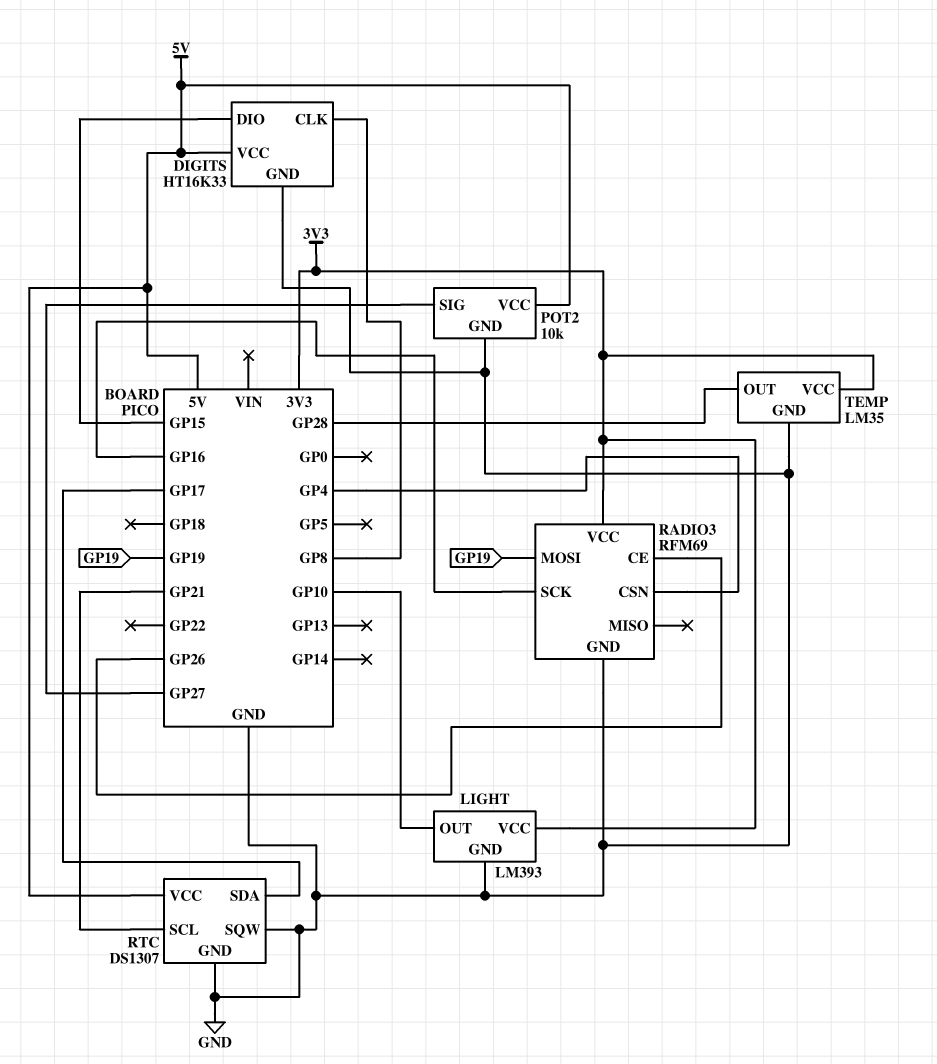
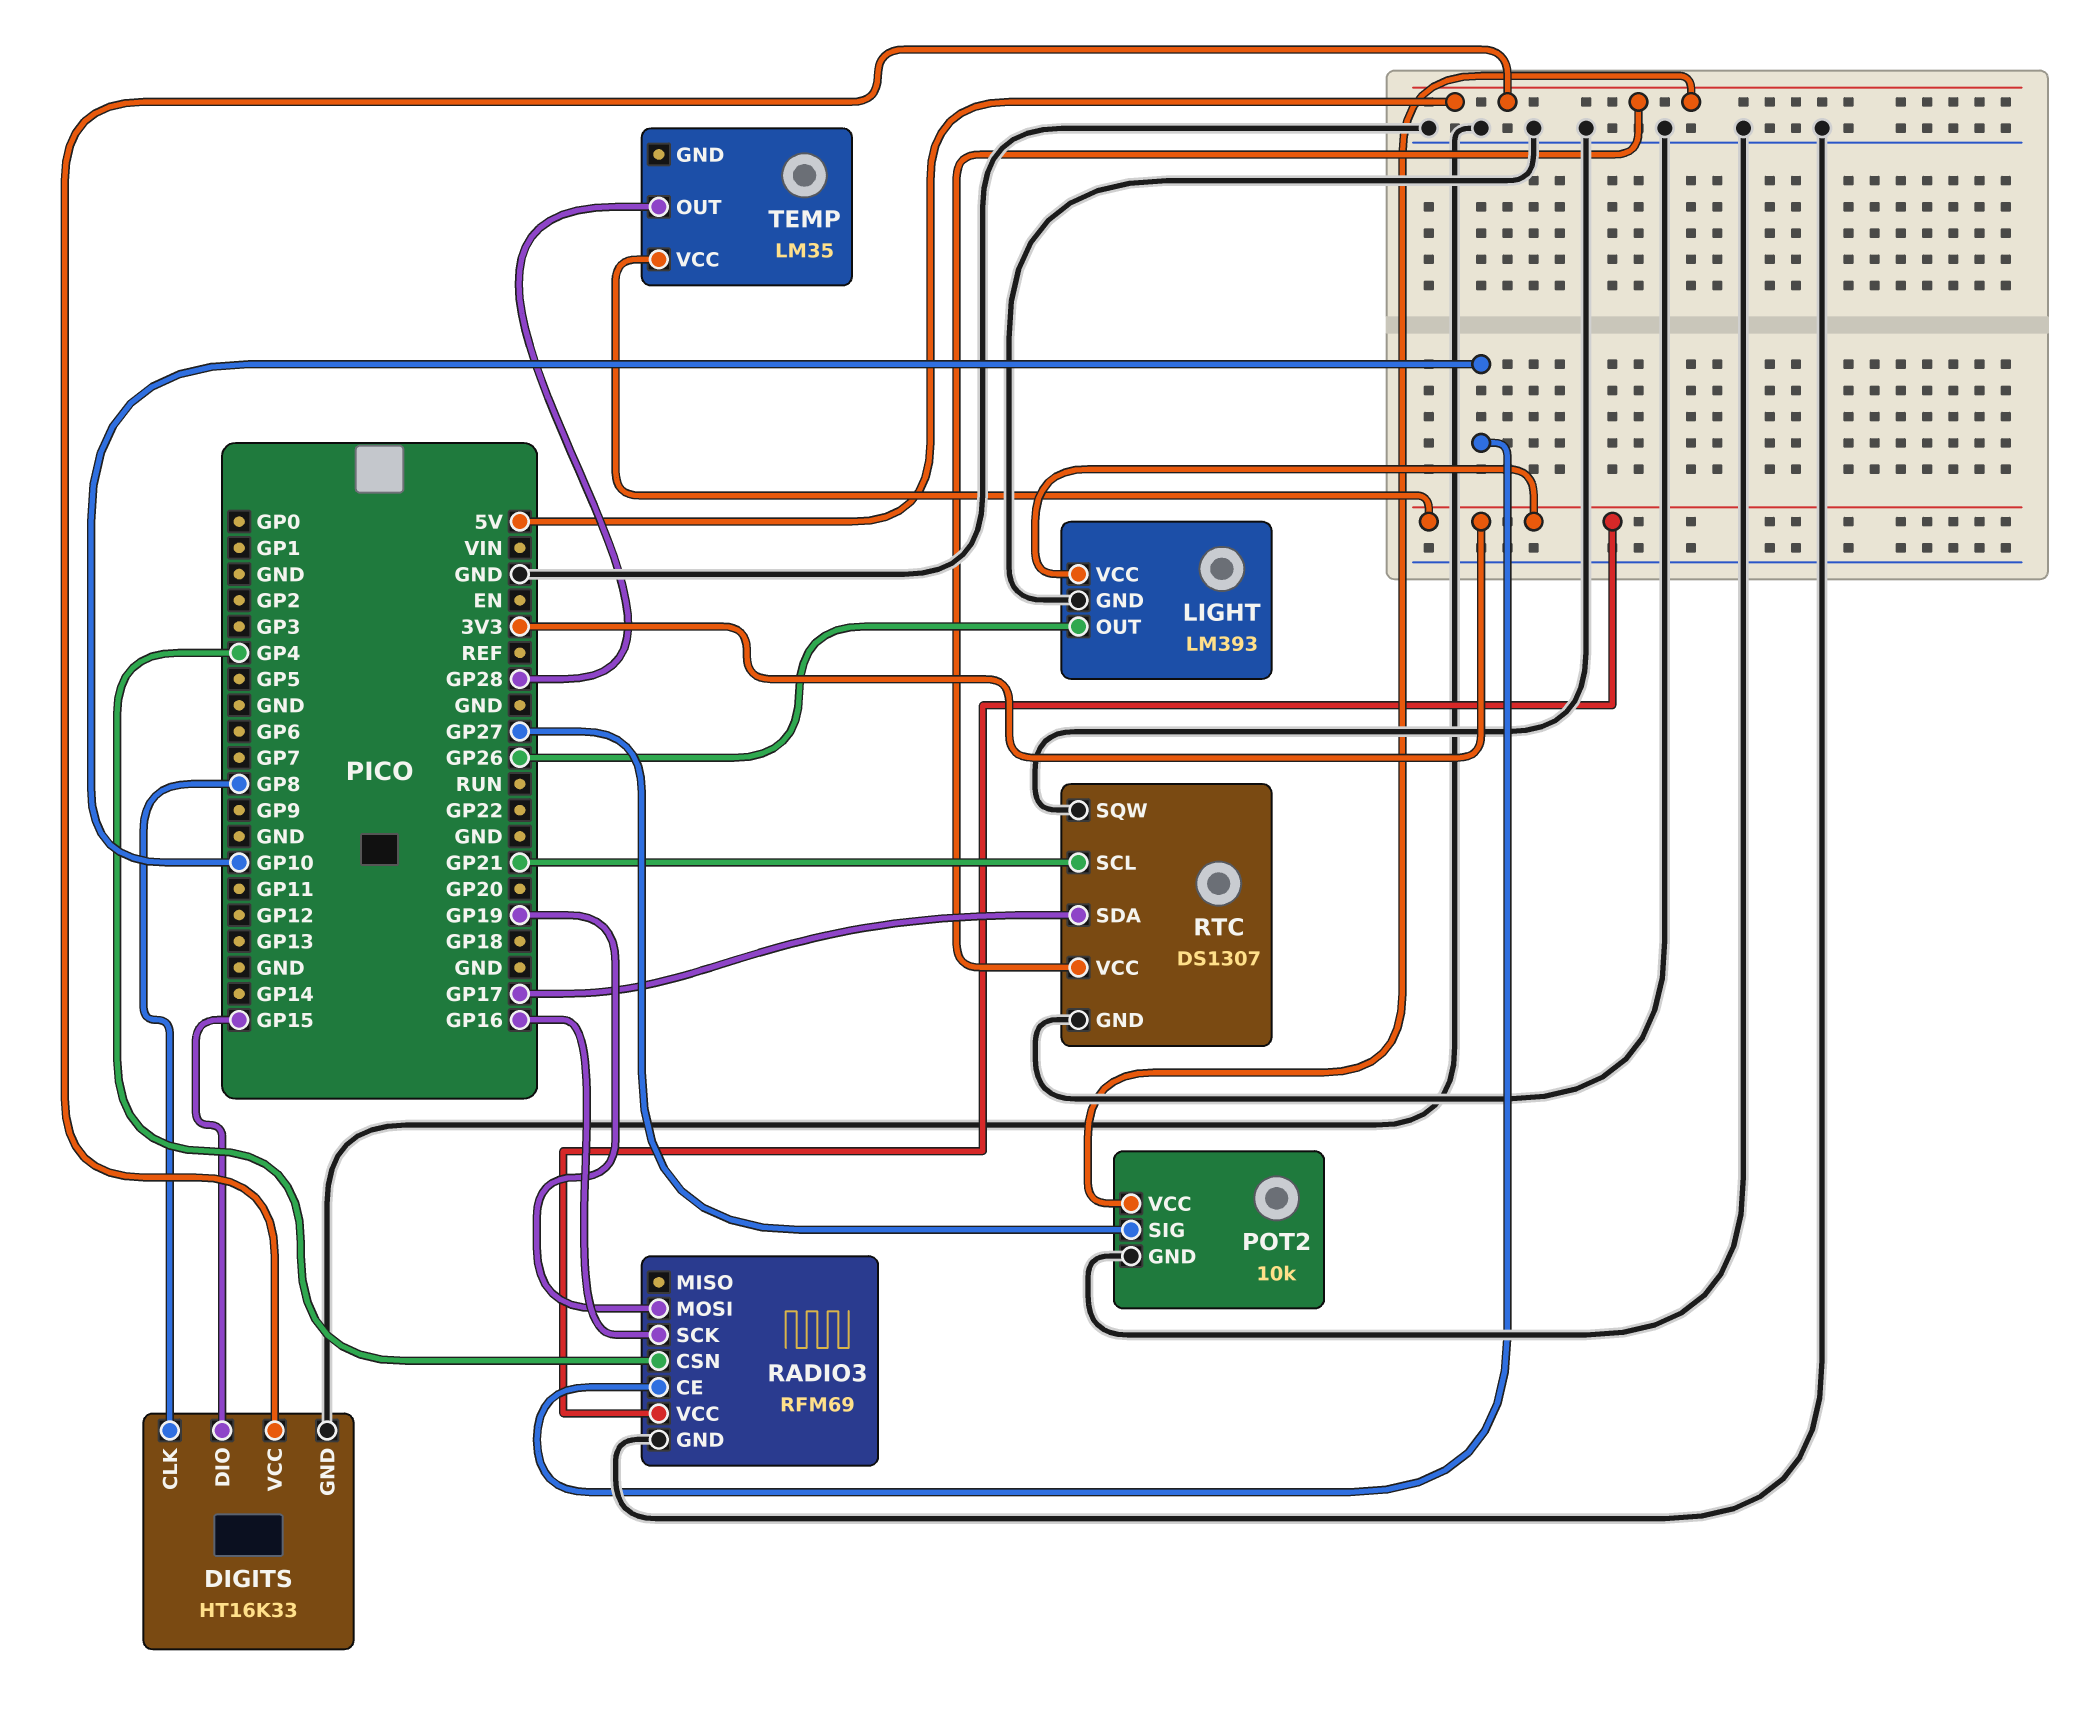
LIGHT pin OUT: GP10 -> GP26
RADIO3 pin CE: GP26 -> GP10
TEMP pin GND: GND -> none

